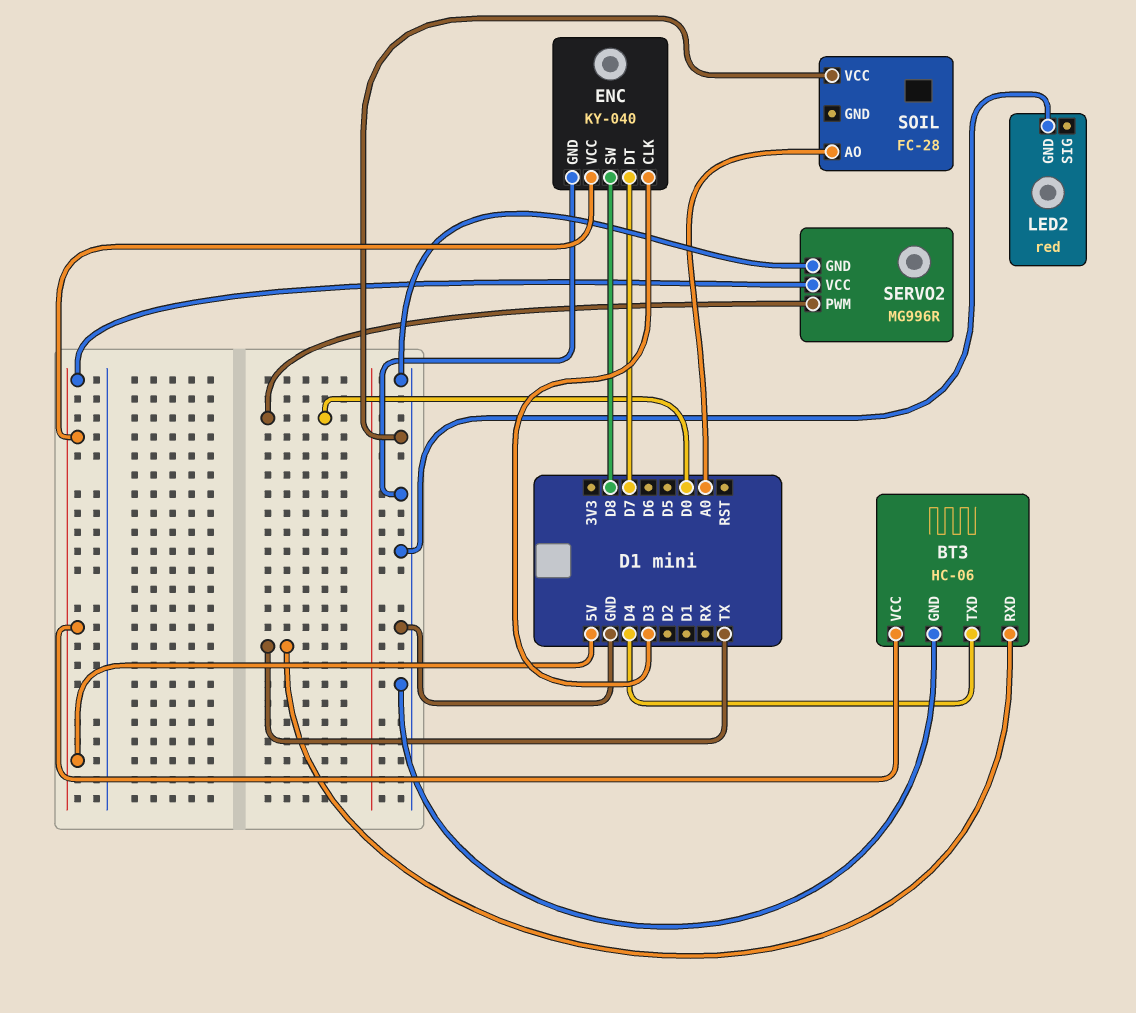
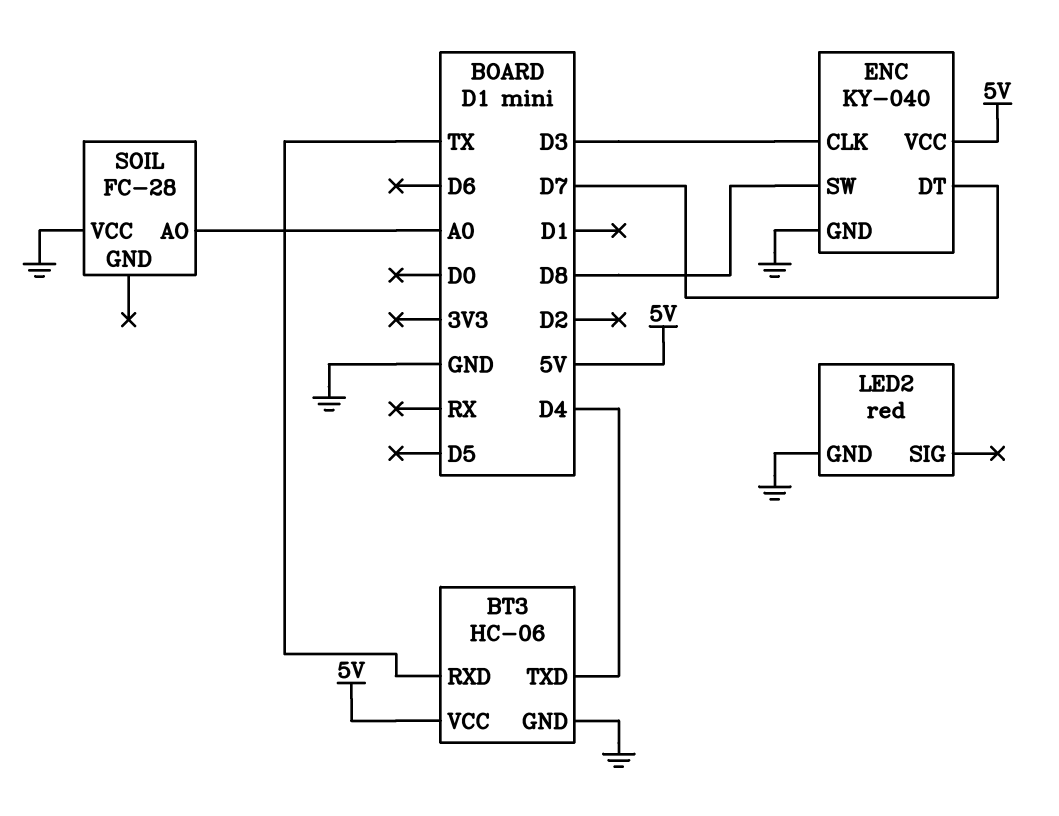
SERVO2: MG996R -> none
SERVO2 pin GND: GND -> none
SERVO2 pin PWM: D0 -> none
SERVO2 pin VCC: 5V -> none

